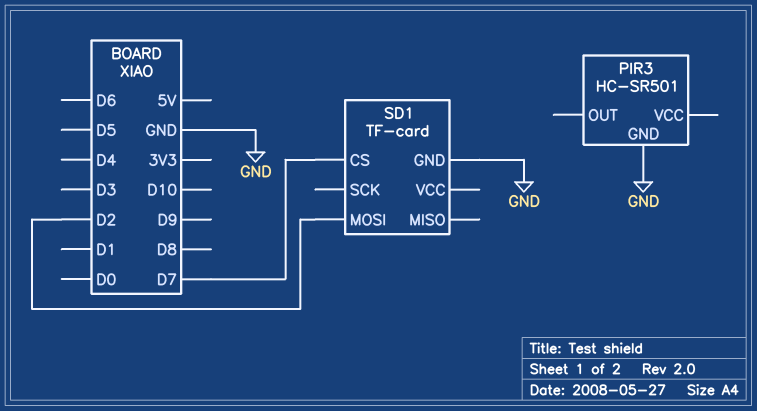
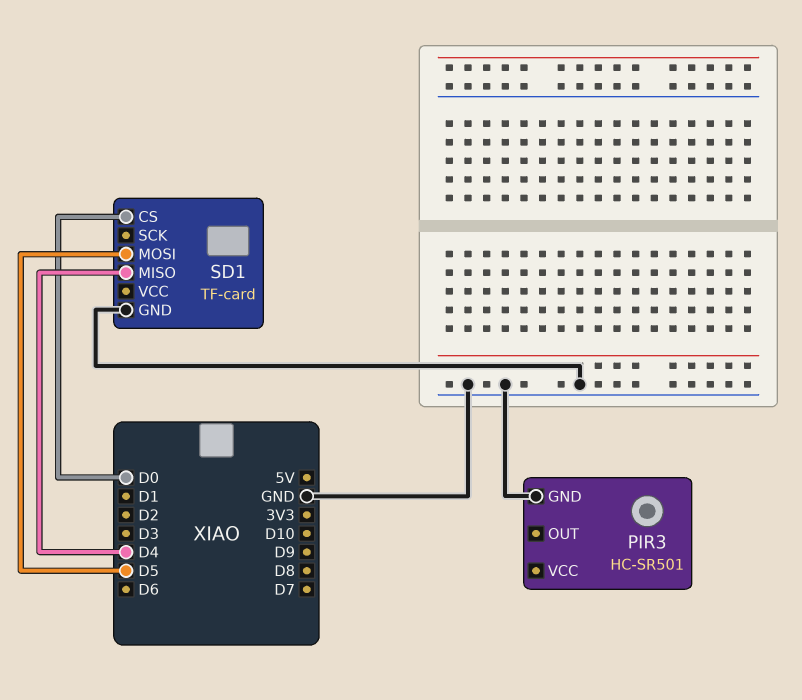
SD1 pin CS: D7 -> D0
SD1 pin MISO: none -> D4
SD1 pin MOSI: D2 -> D5

